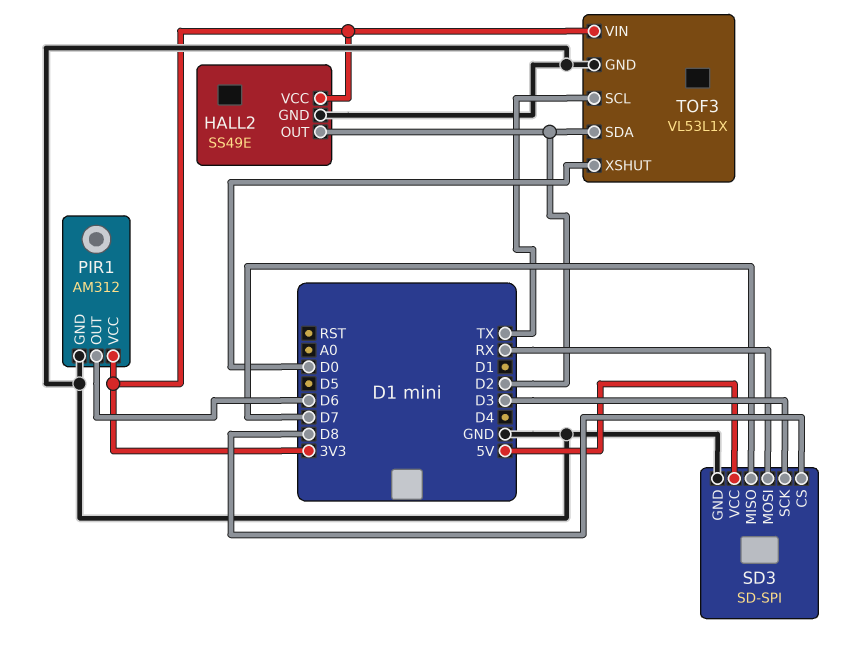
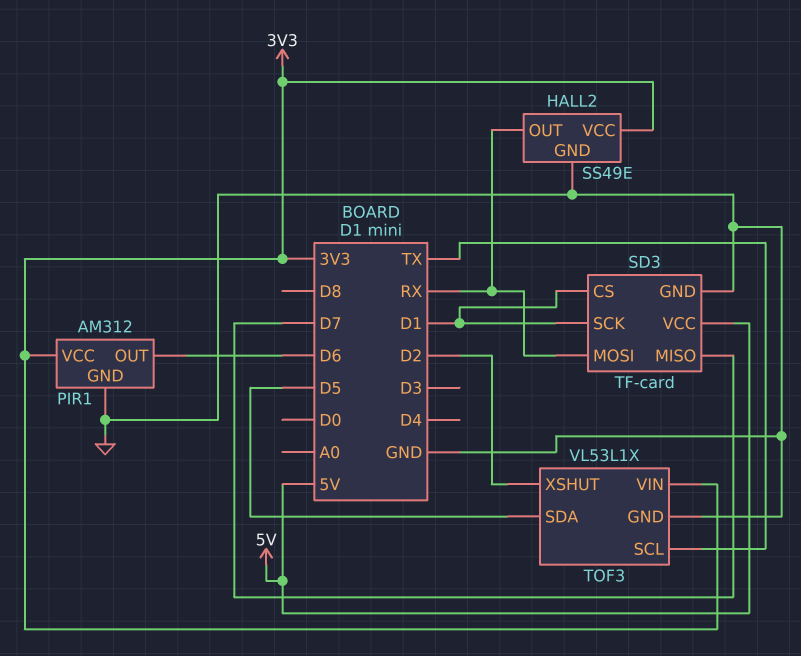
HALL2 pin OUT: D2 -> RX
SD3: SD-SPI -> TF-card
SD3 pin CS: D8 -> D1
SD3 pin SCK: D3 -> D1
TOF3 pin SDA: D2 -> D5
TOF3 pin XSHUT: D0 -> D2

